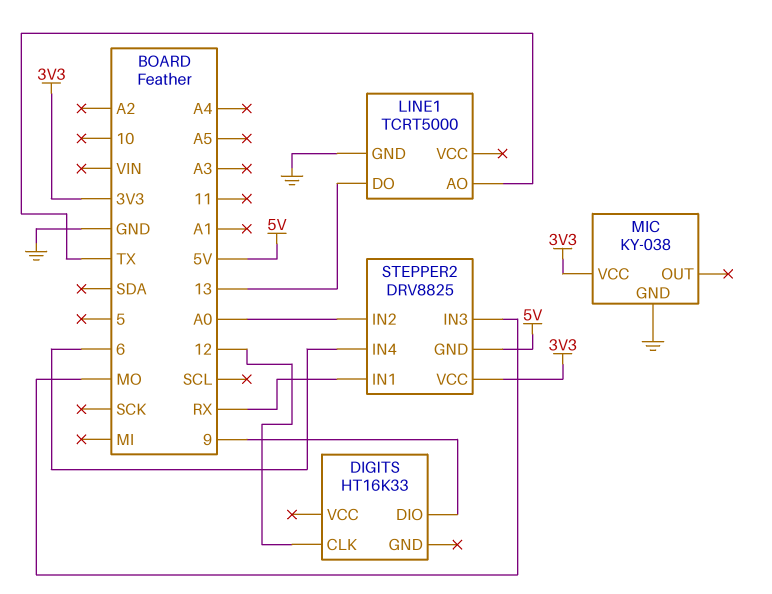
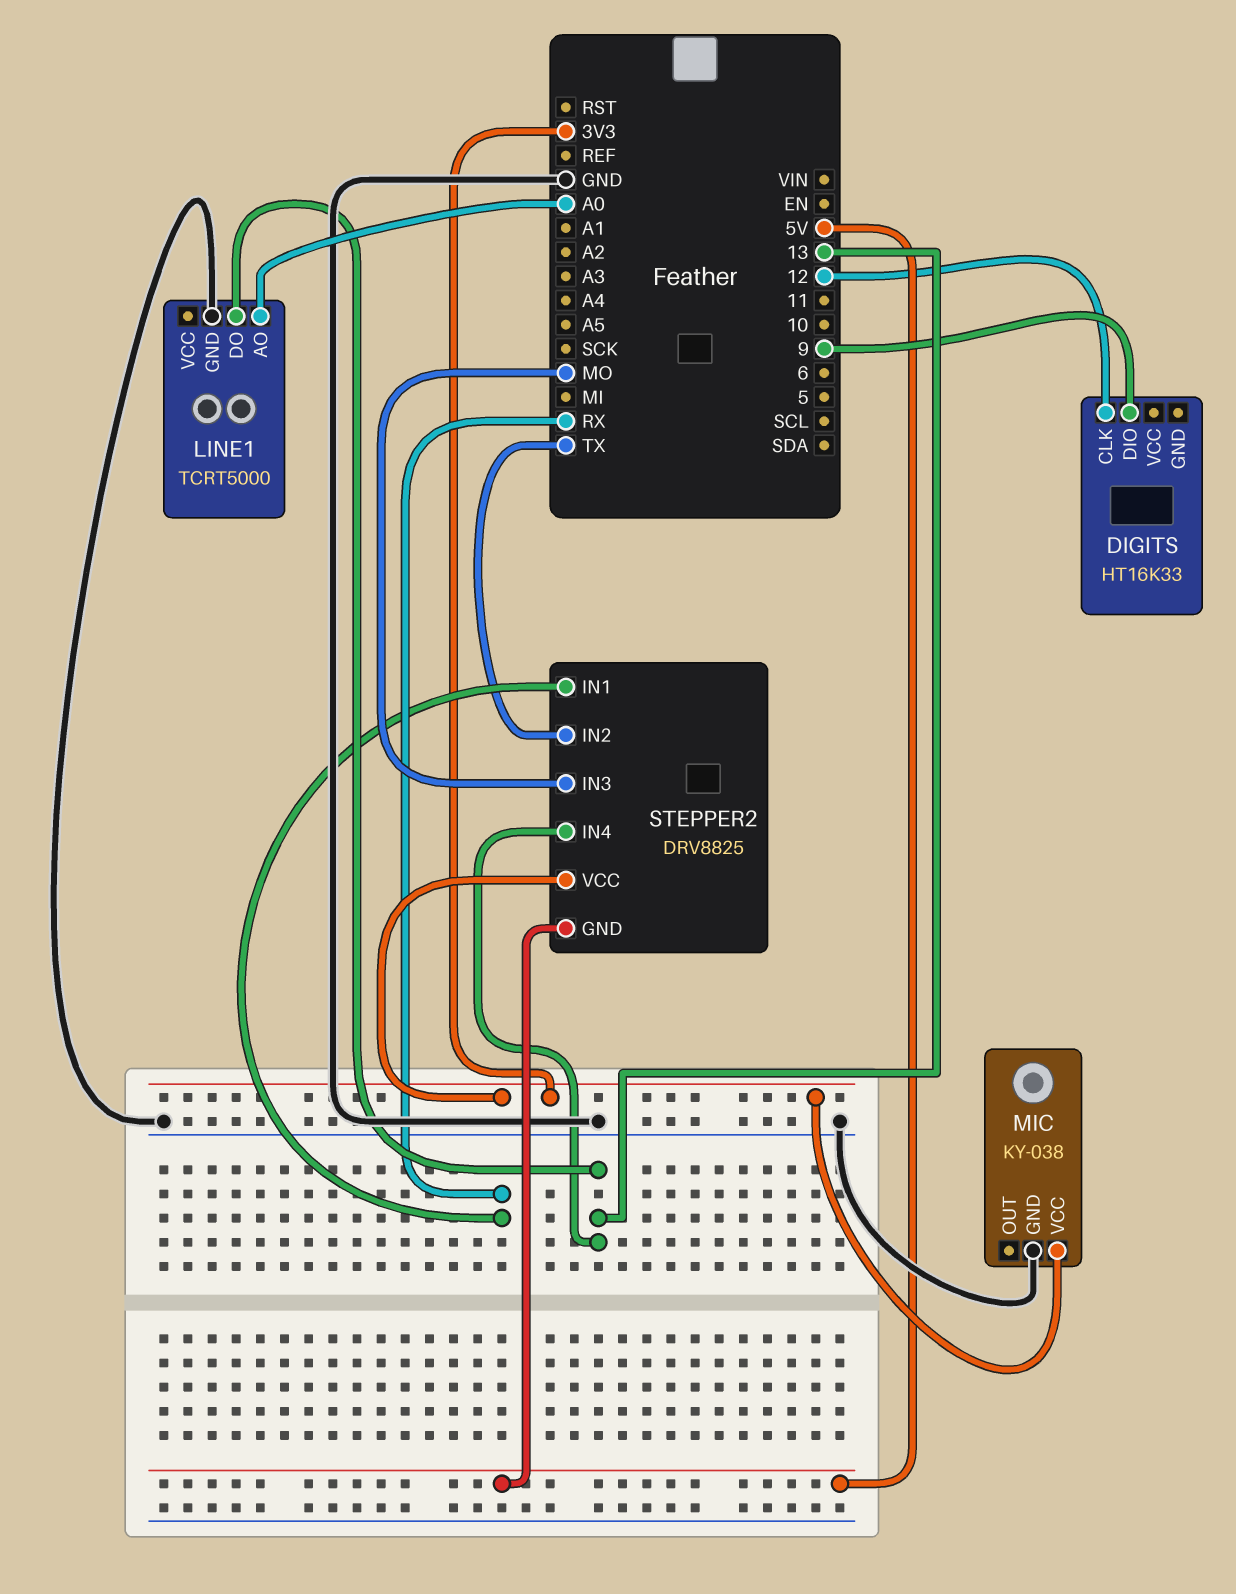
LINE1 pin AO: TX -> A0
STEPPER2 pin IN2: A0 -> TX
STEPPER2 pin IN4: 6 -> 13

